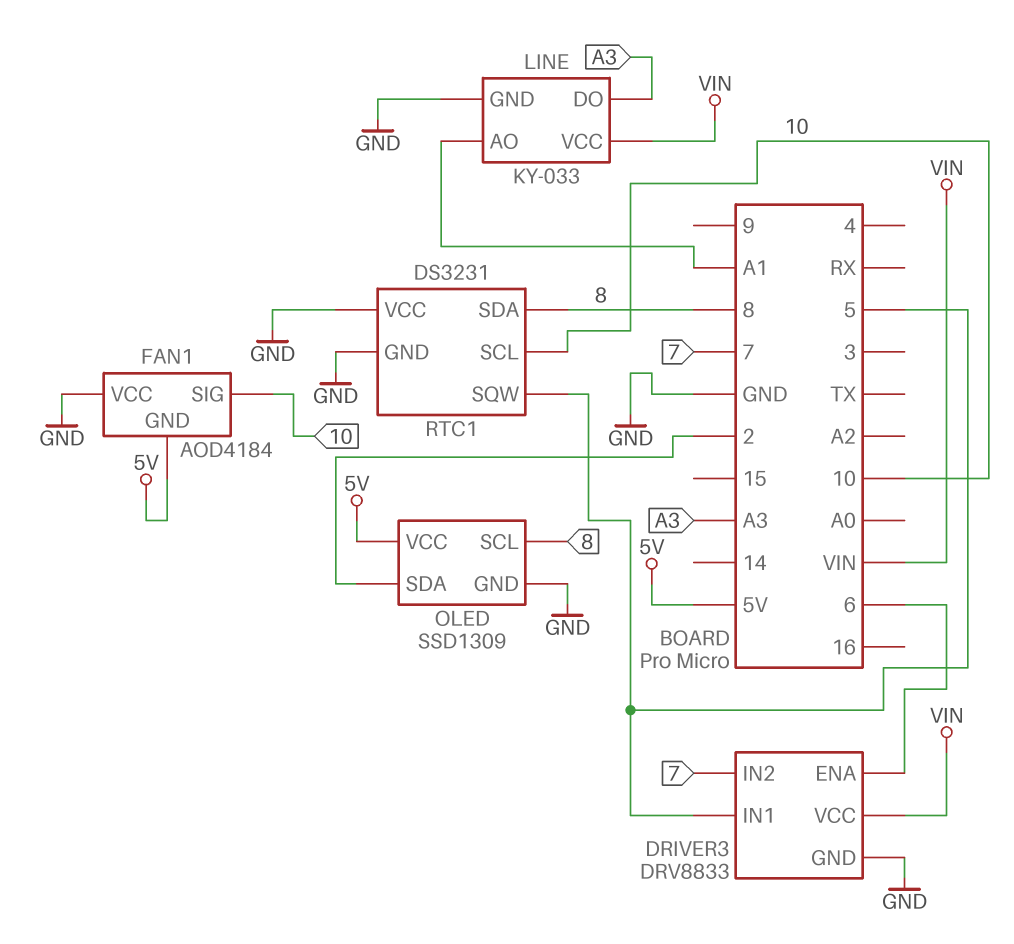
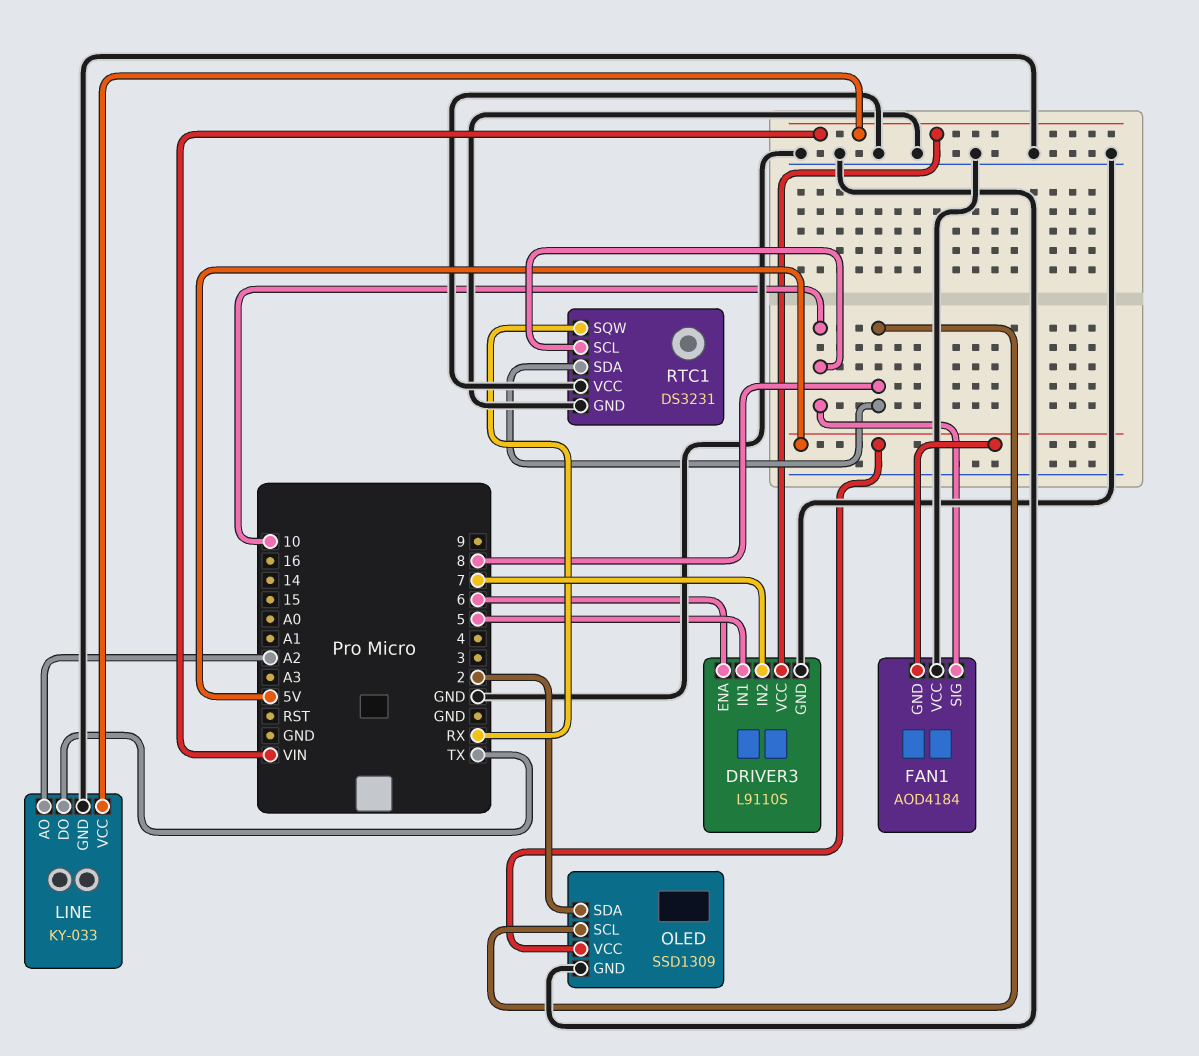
DRIVER3: DRV8833 -> L9110S
LINE pin AO: A1 -> A2
LINE pin DO: A3 -> TX
RTC1 pin SQW: 5 -> RX

